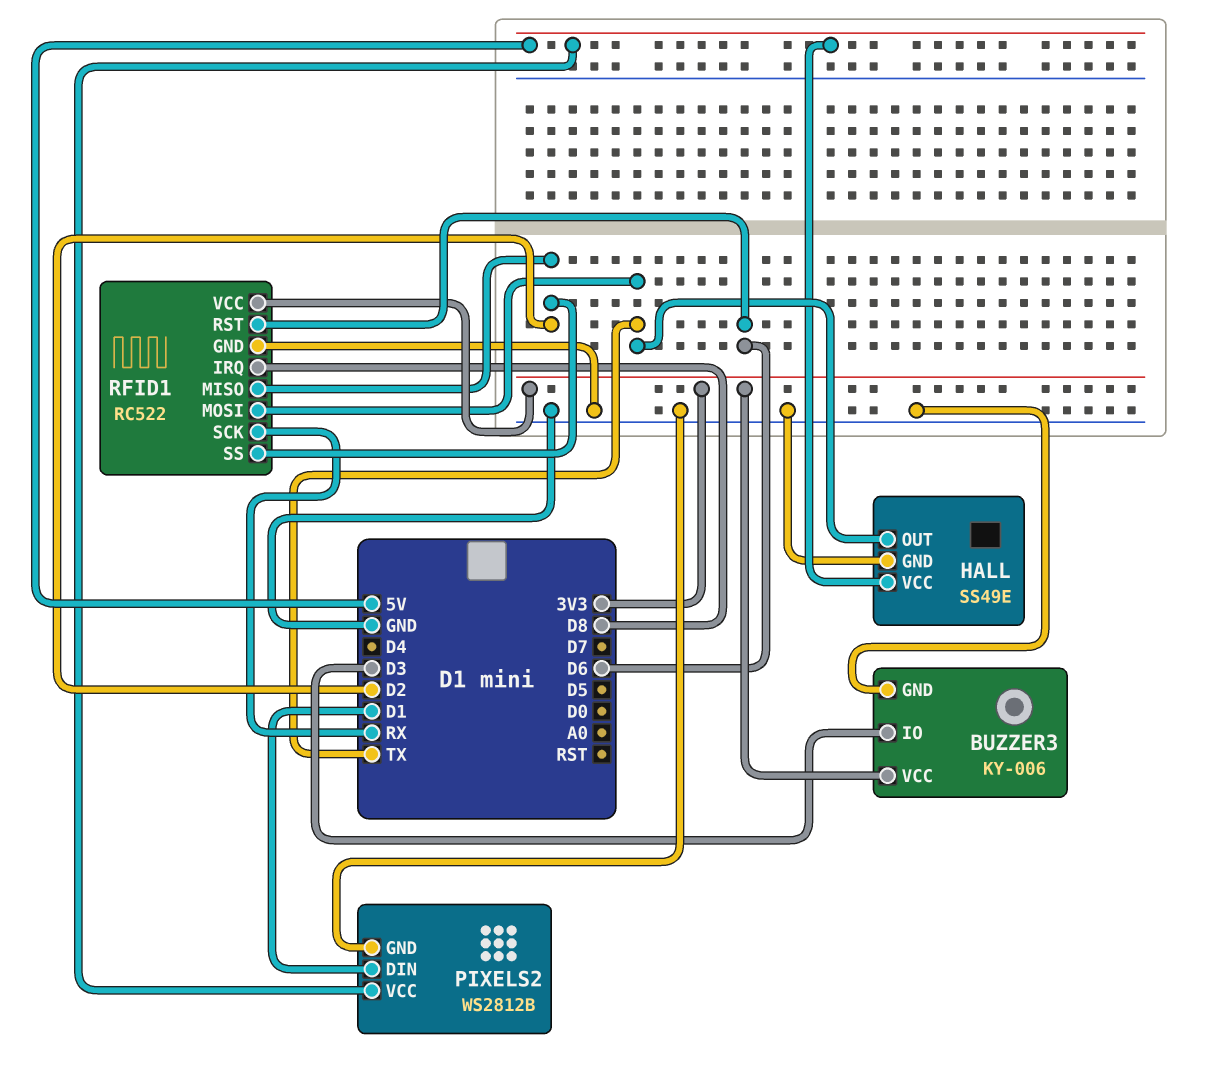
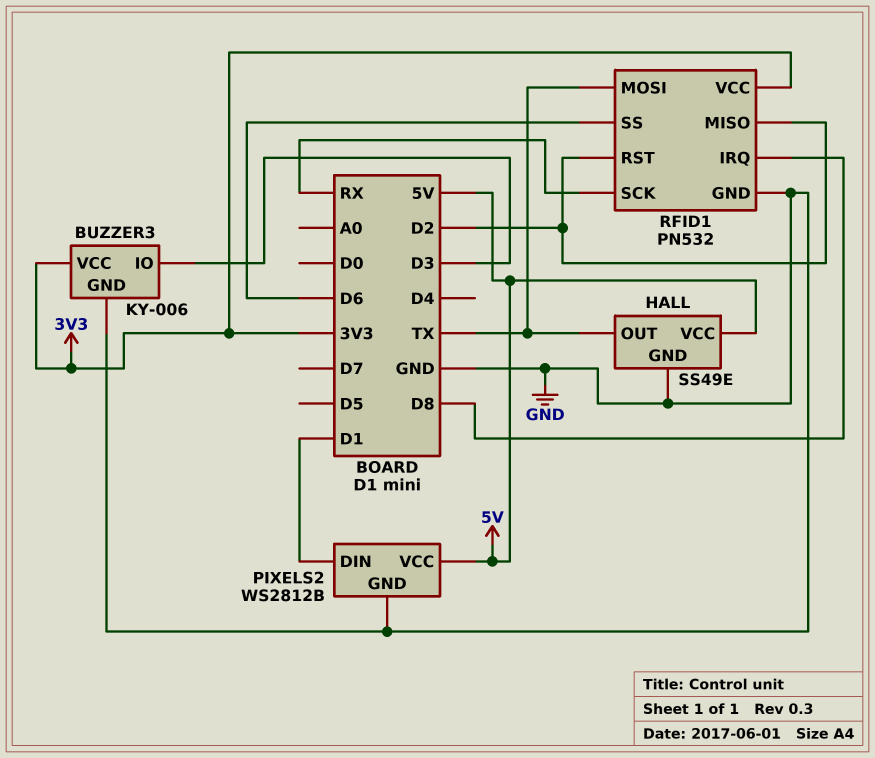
RFID1: RC522 -> PN532
RFID1 pin RST: D6 -> D2
RFID1 pin SS: D2 -> D6

